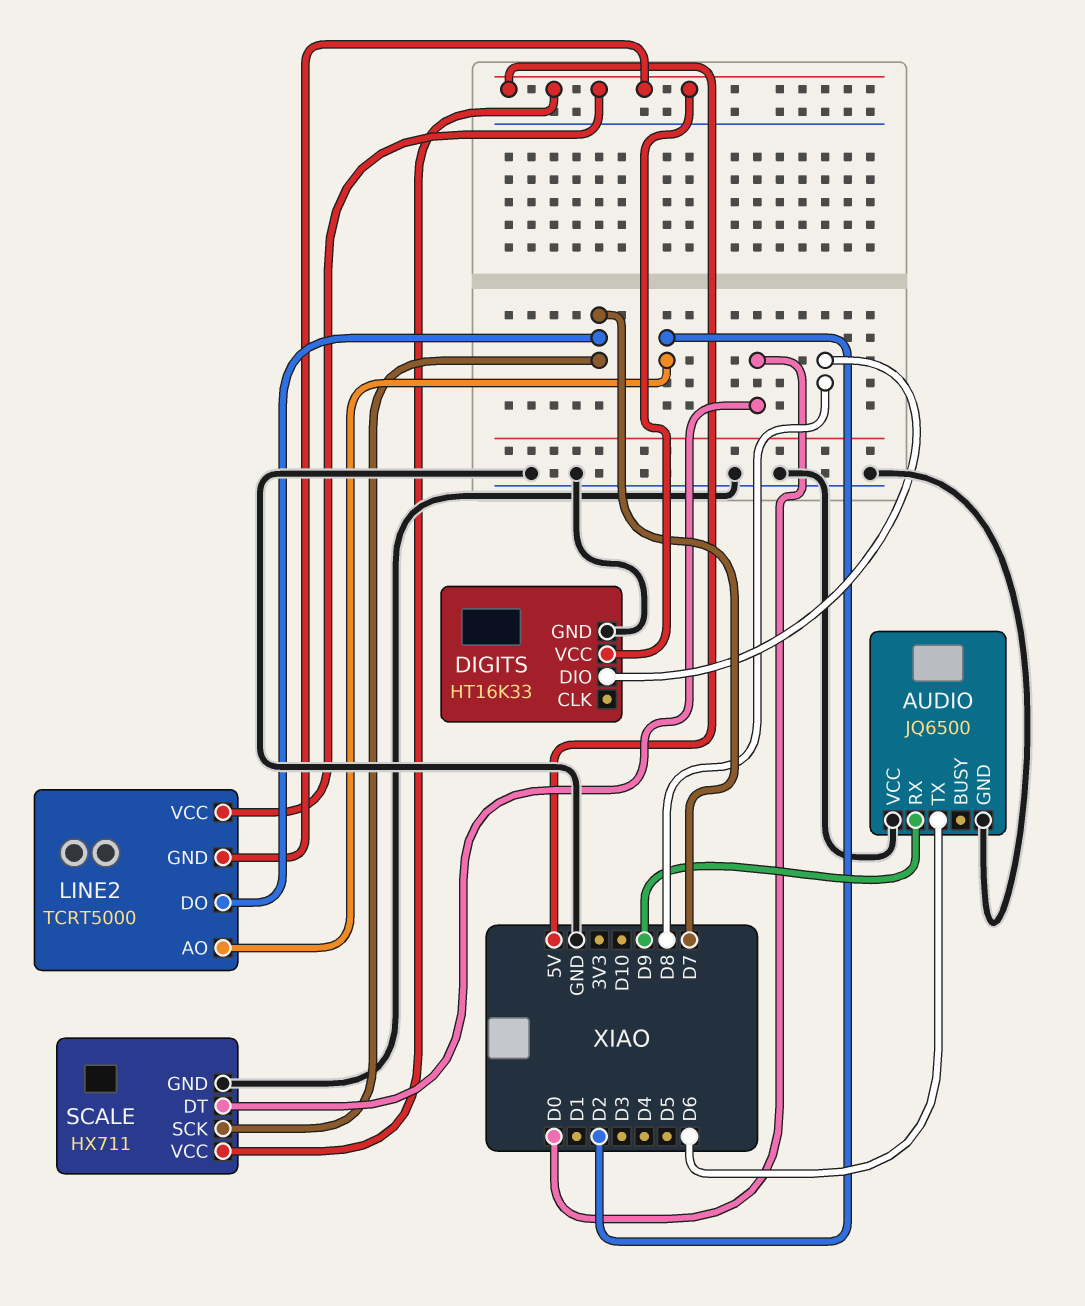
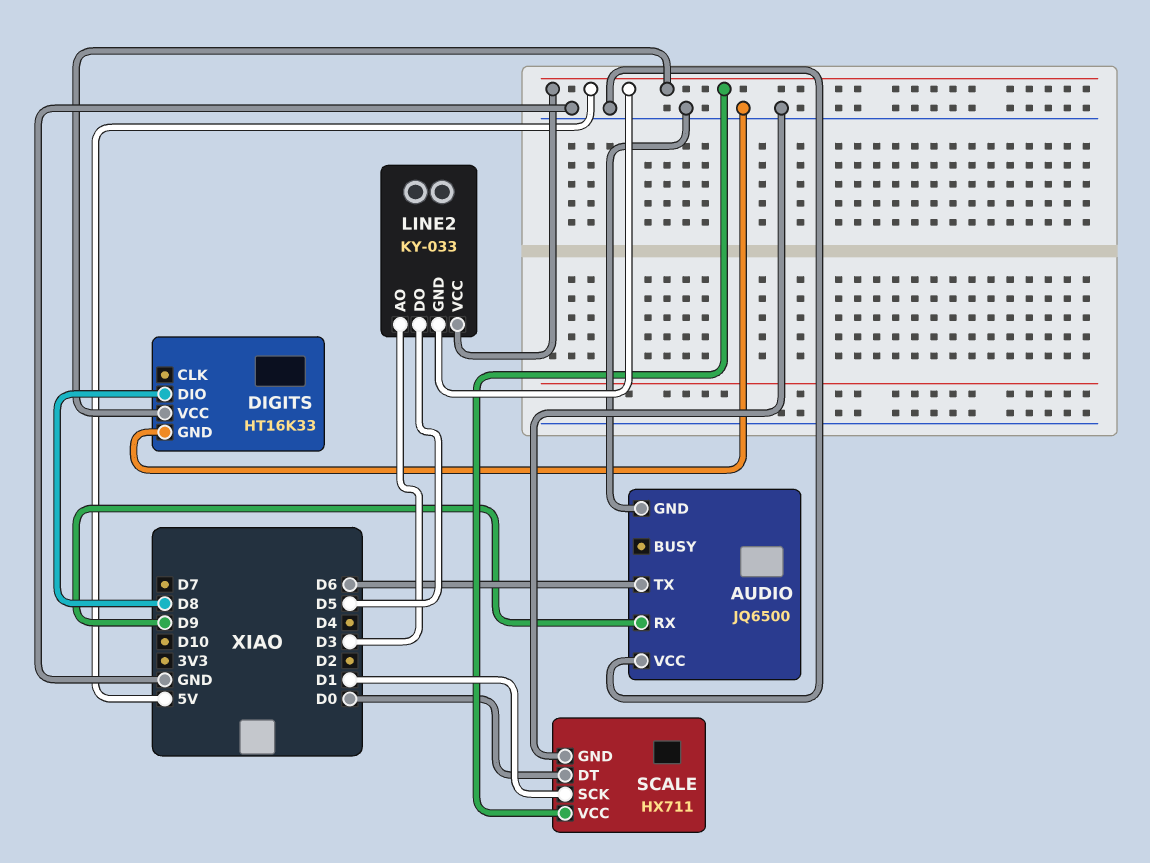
LINE2: TCRT5000 -> KY-033
LINE2 pin AO: D2 -> D3
LINE2 pin DO: D7 -> D5
SCALE pin SCK: D7 -> D1

